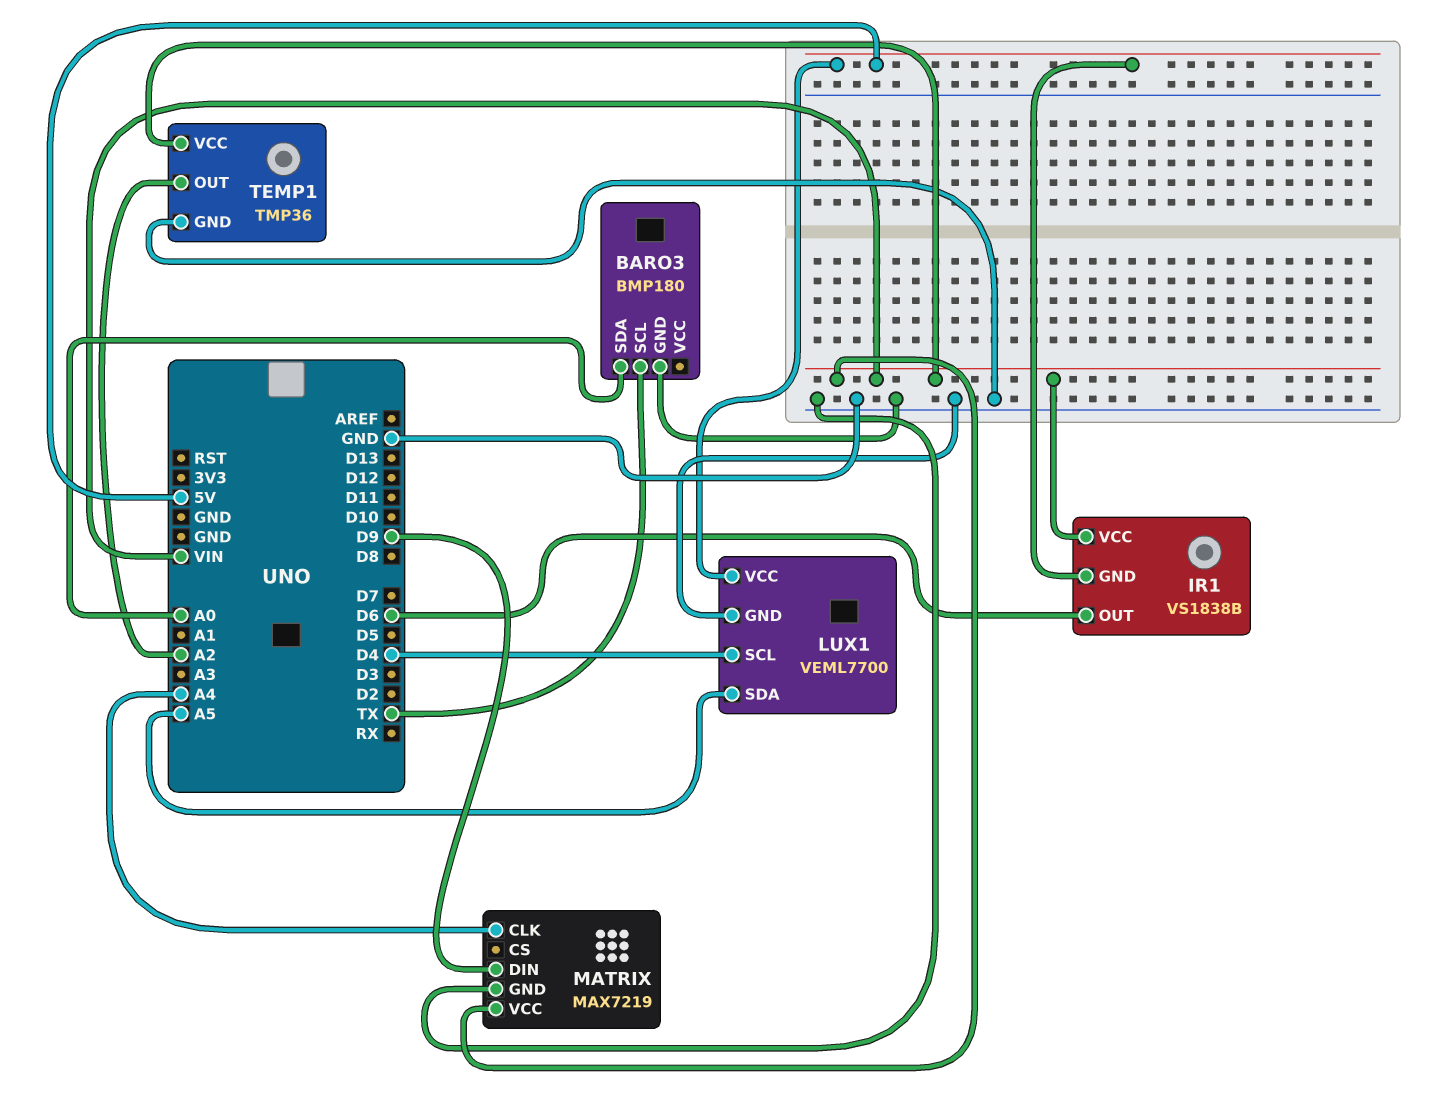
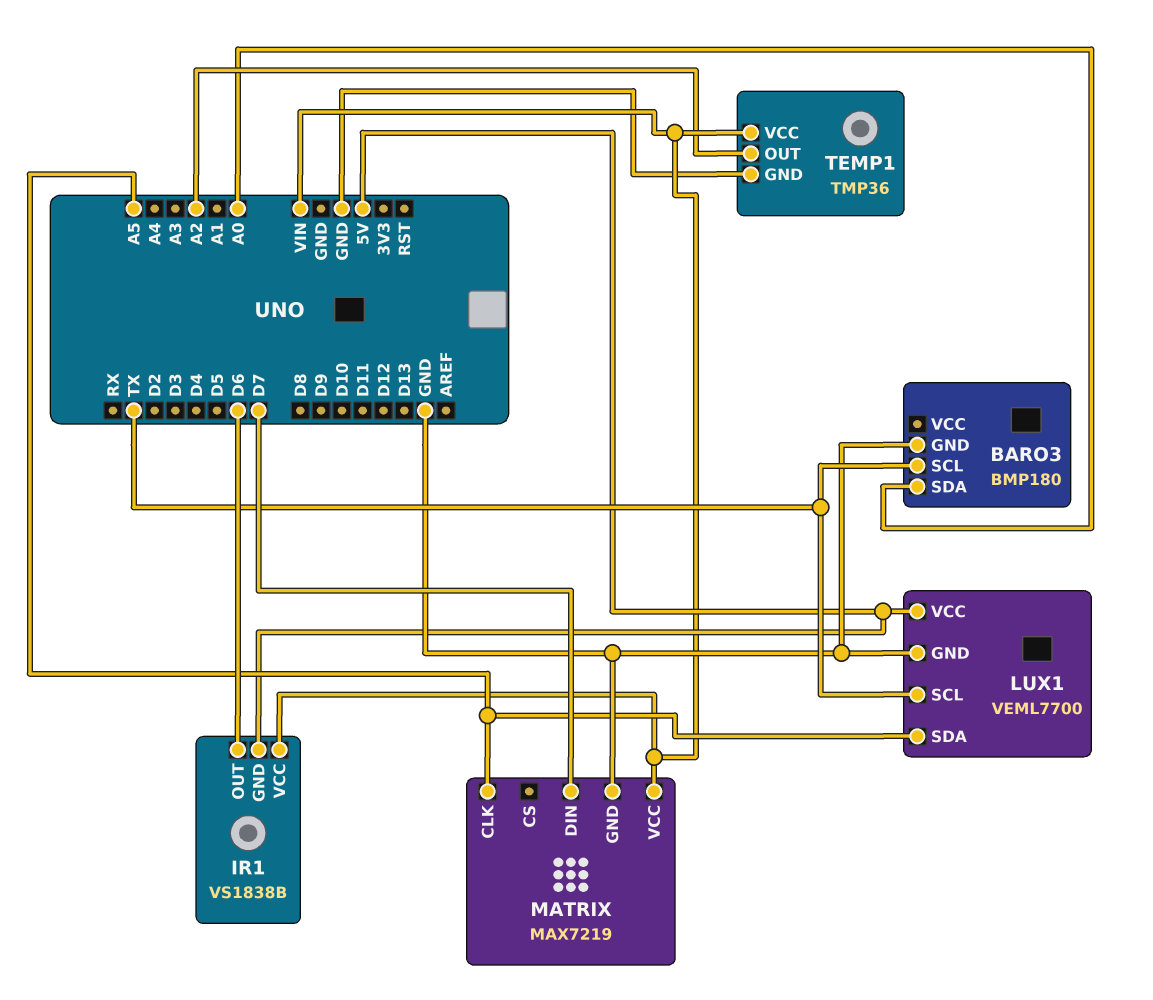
LUX1 pin SCL: D4 -> TX
MATRIX pin CLK: A4 -> A5
MATRIX pin DIN: D9 -> D7

